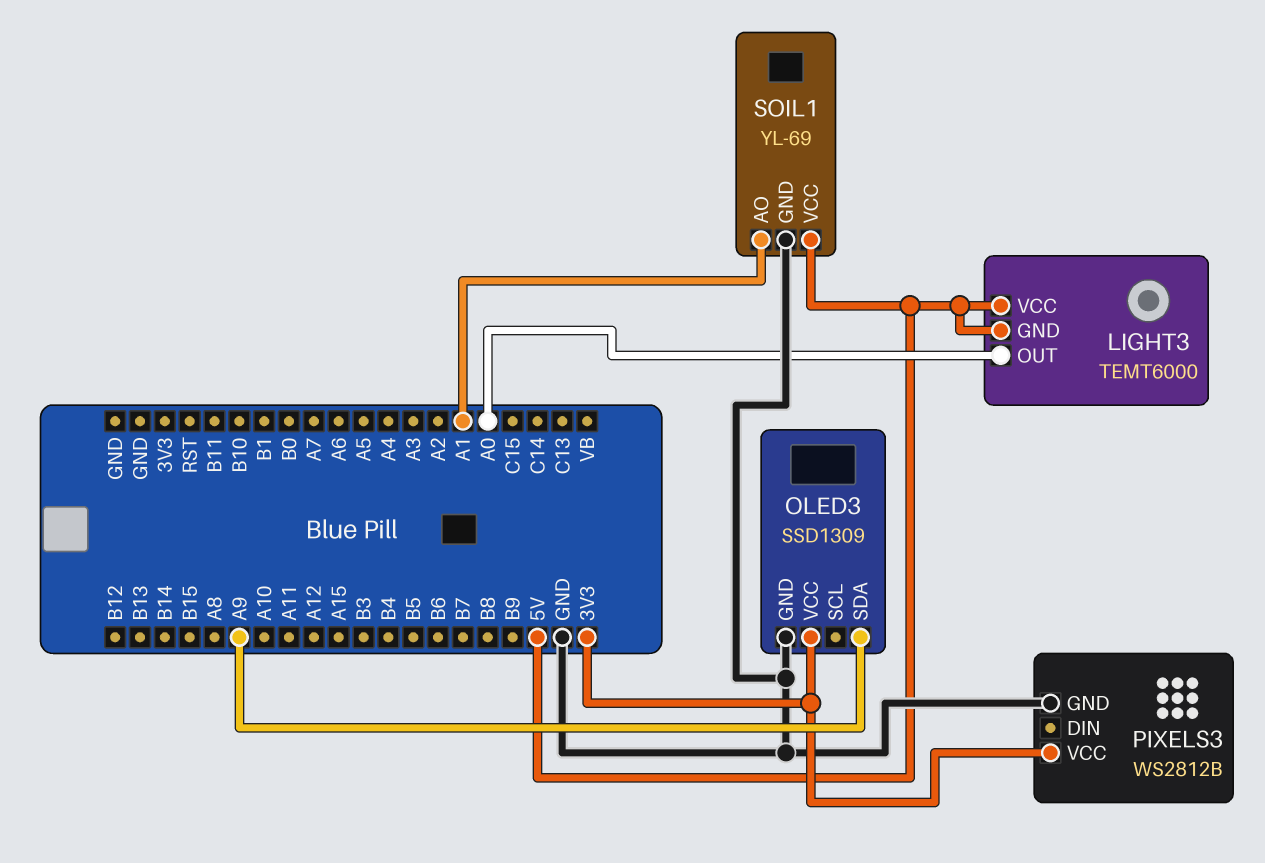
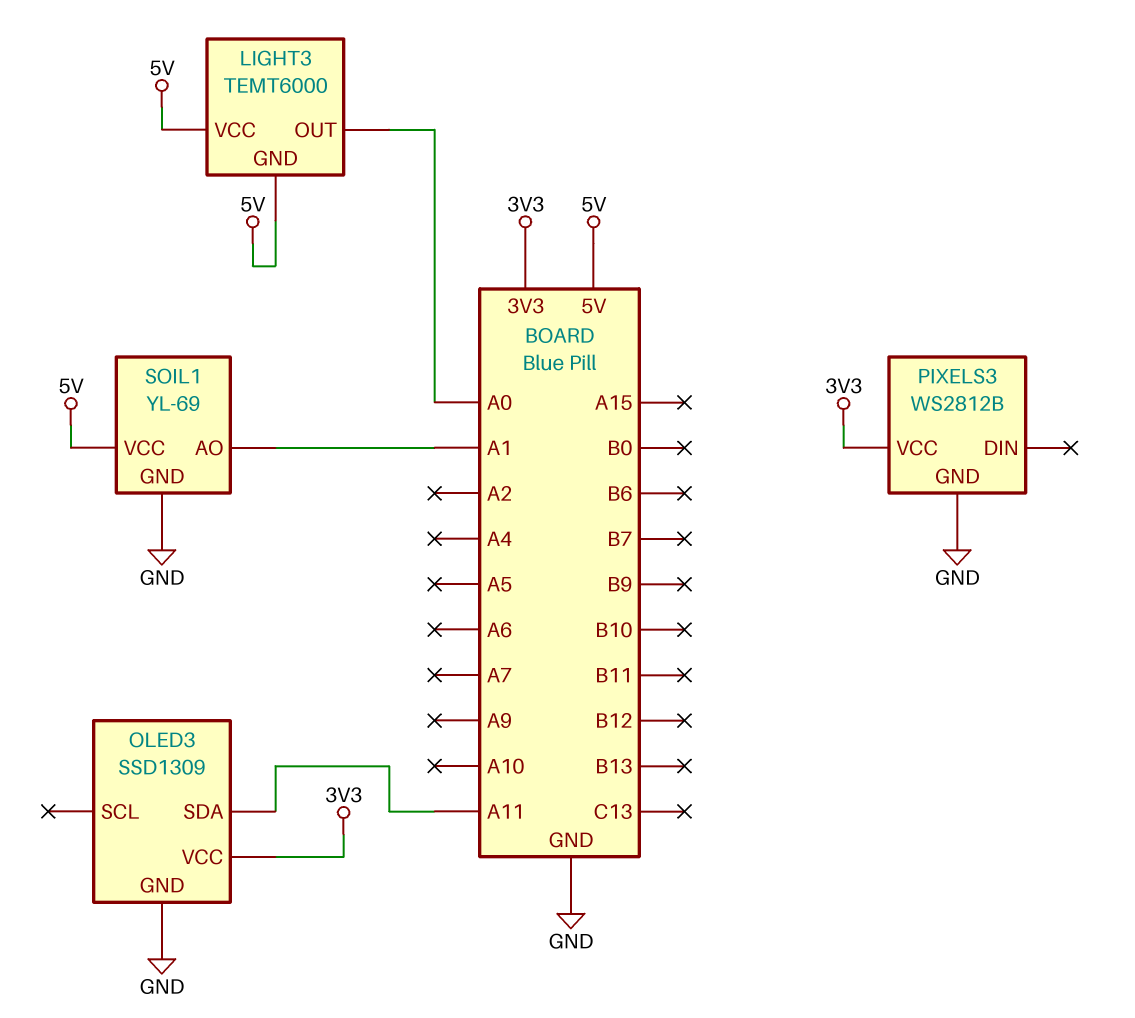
OLED3 pin SDA: A9 -> A11

